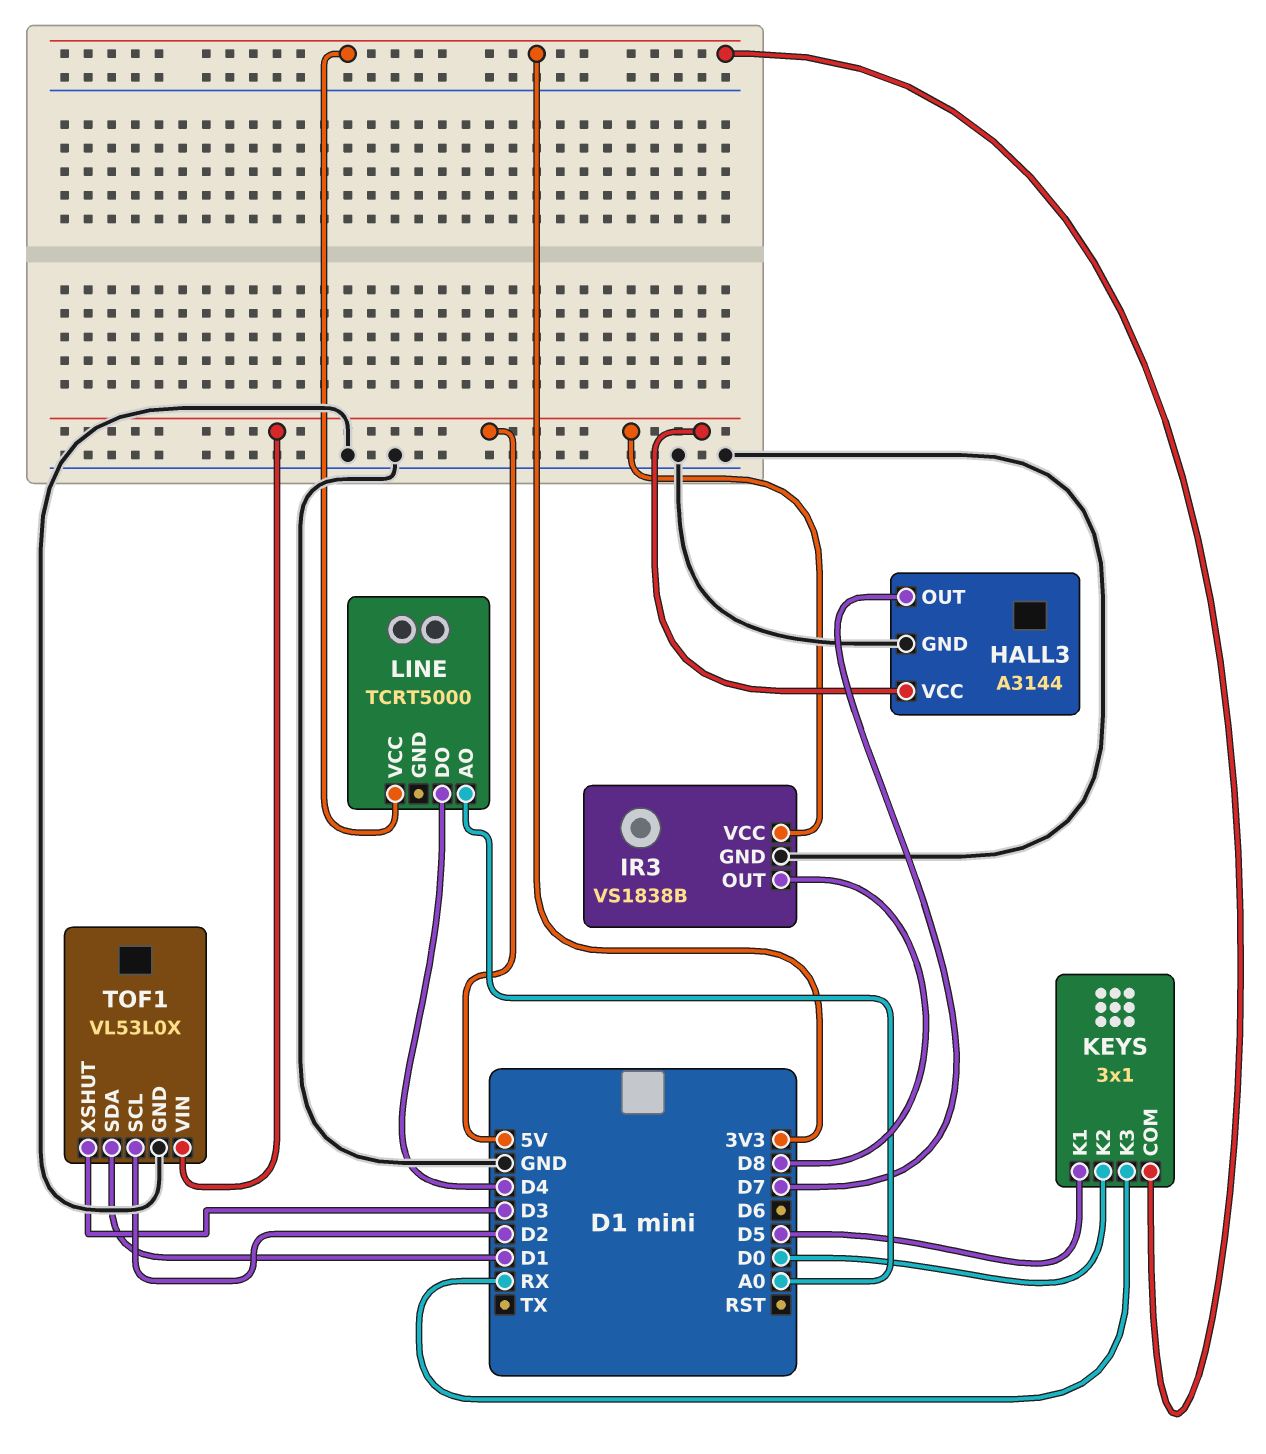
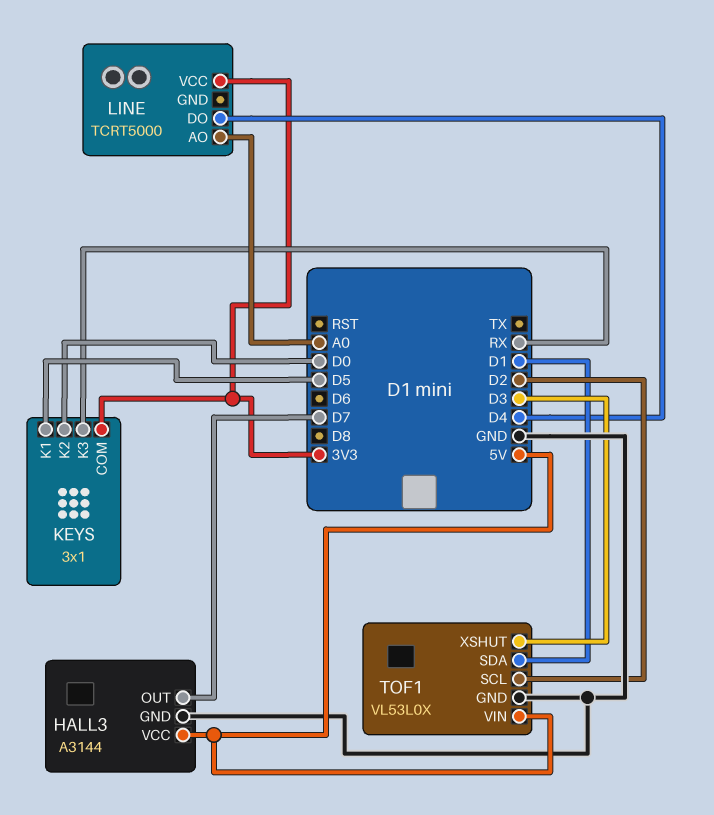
IR3: VS1838B -> none
IR3 pin GND: GND -> none
IR3 pin OUT: D8 -> none
IR3 pin VCC: 5V -> none

